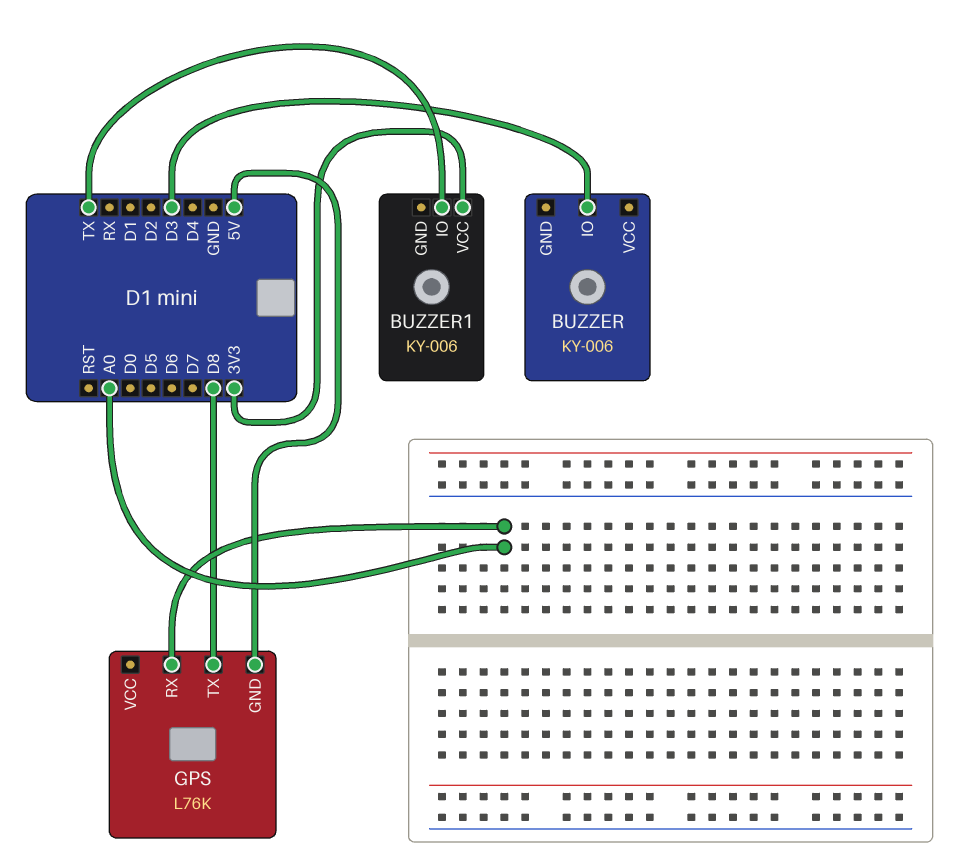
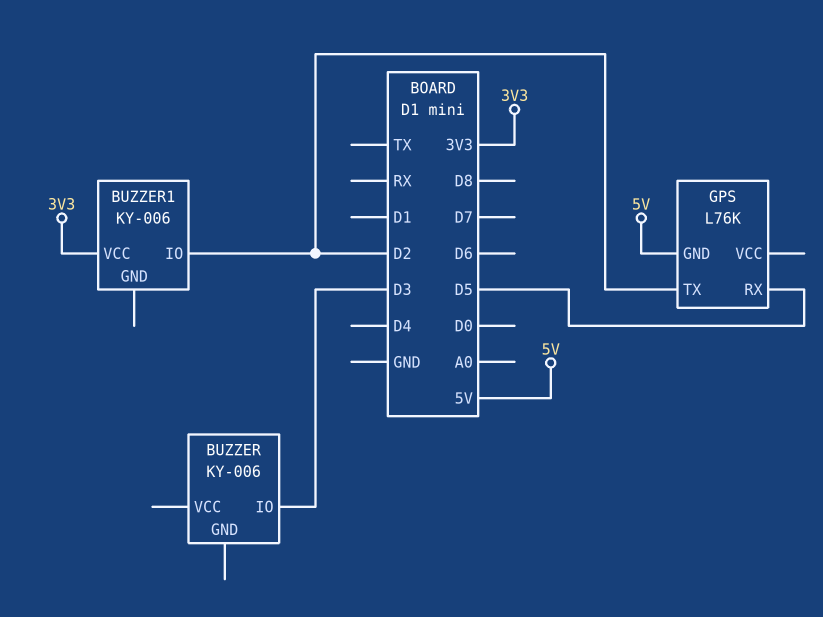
BUZZER1 pin IO: TX -> D2
GPS pin RX: A0 -> D5
GPS pin TX: D8 -> D2

